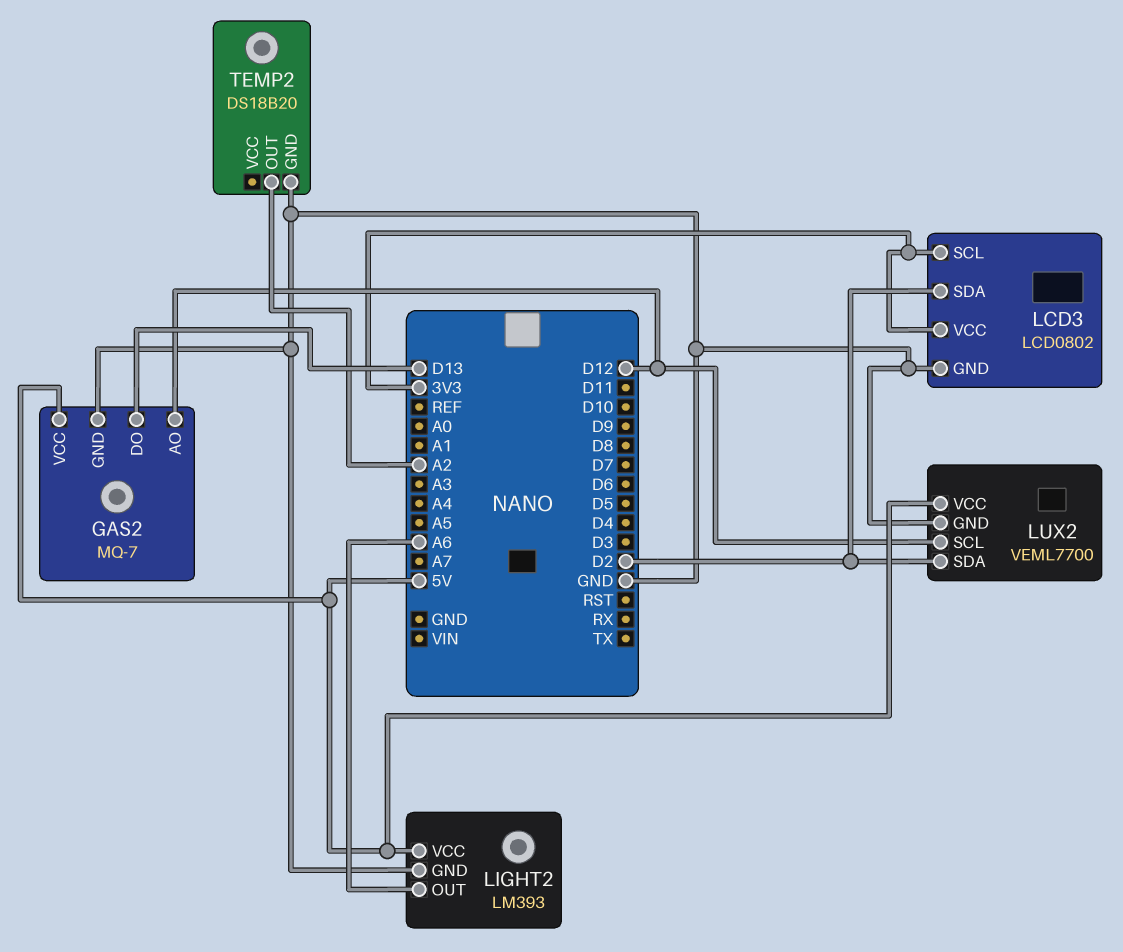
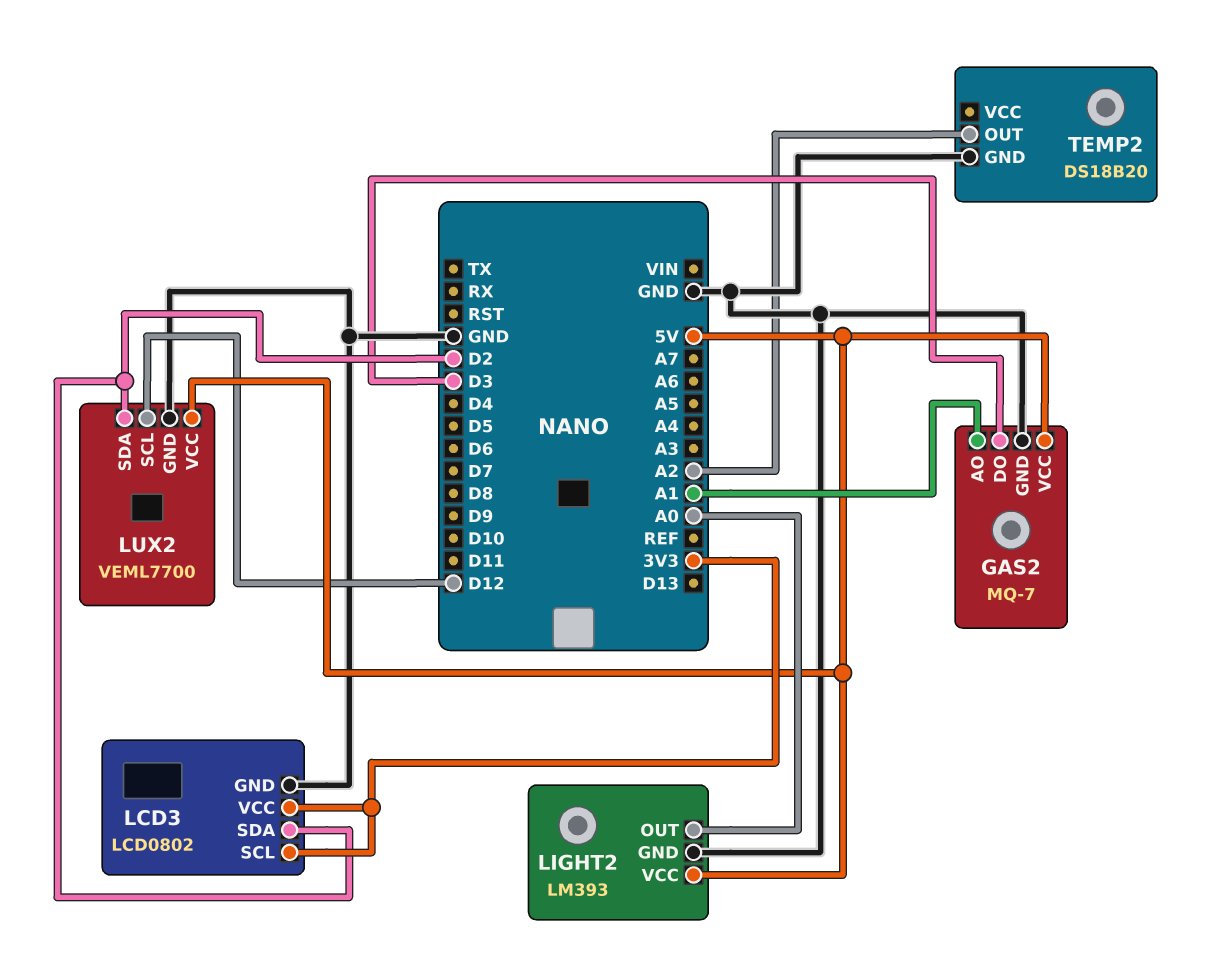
GAS2 pin AO: D12 -> A1
GAS2 pin DO: D13 -> D3
LIGHT2 pin OUT: A6 -> A0

